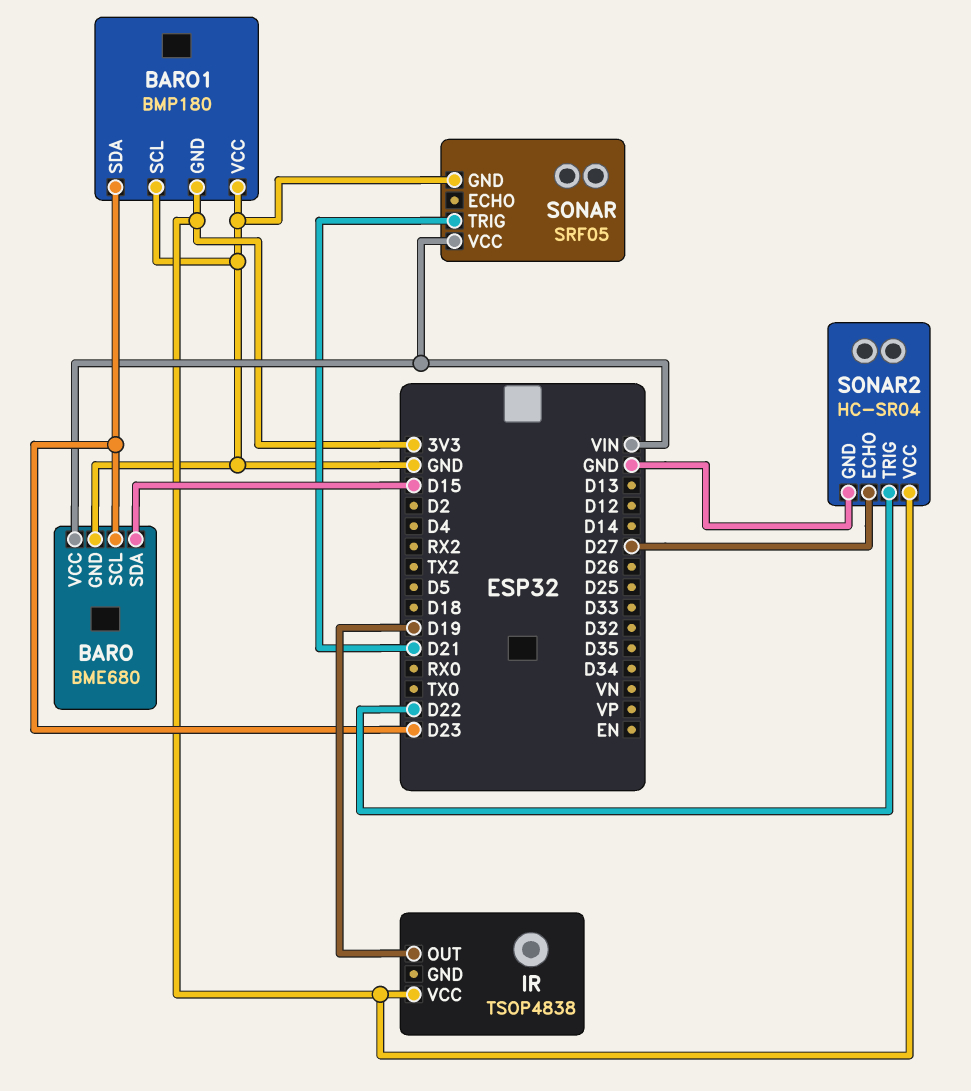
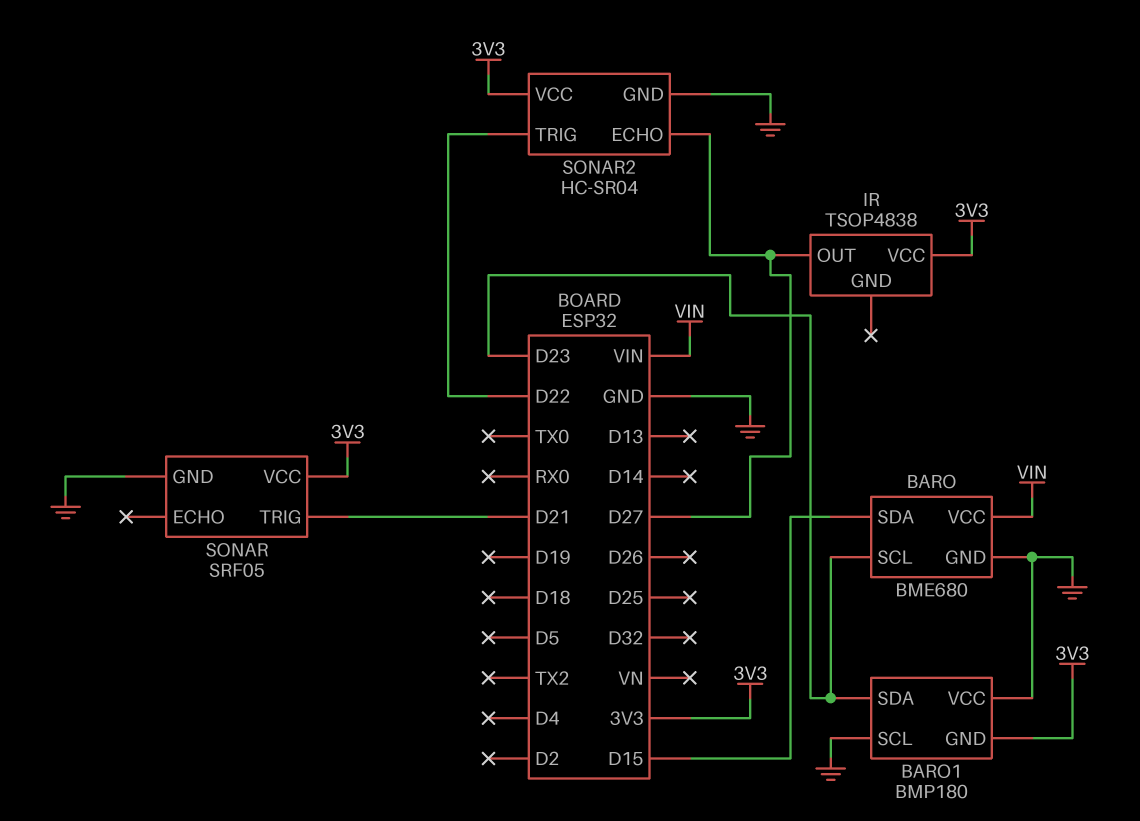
IR pin OUT: D19 -> D27
SONAR pin VCC: VIN -> 3V3

